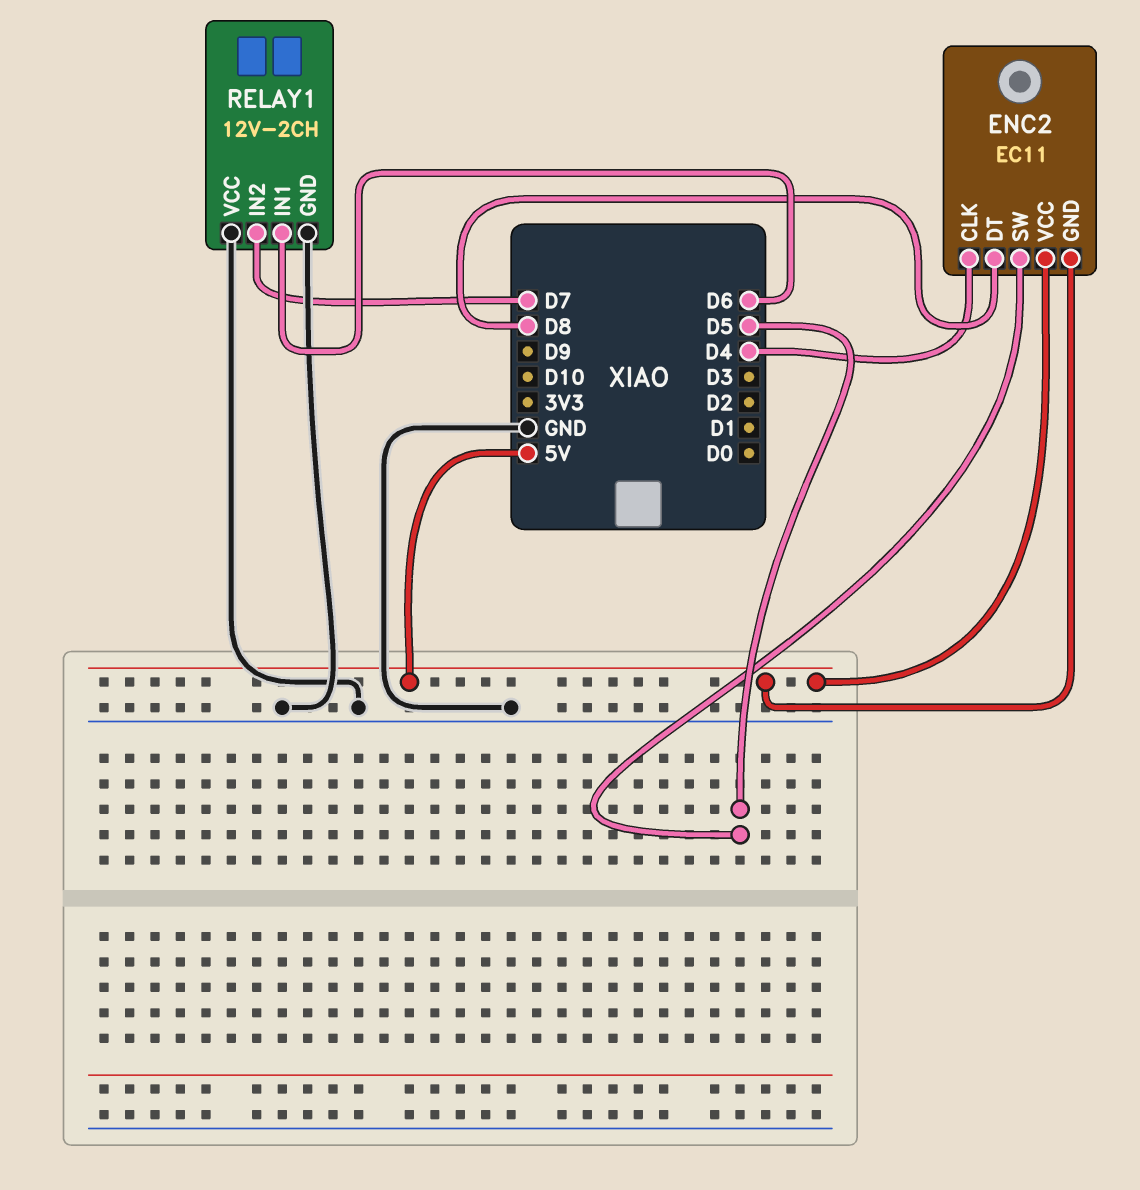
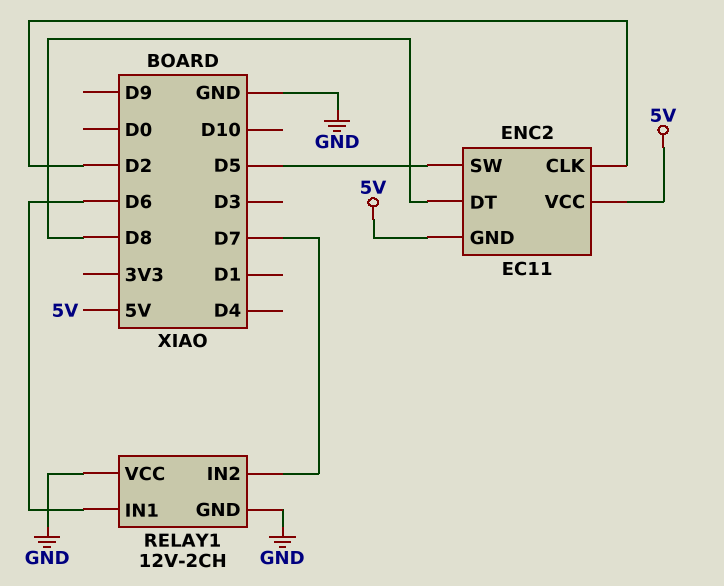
ENC2 pin CLK: D4 -> D2

